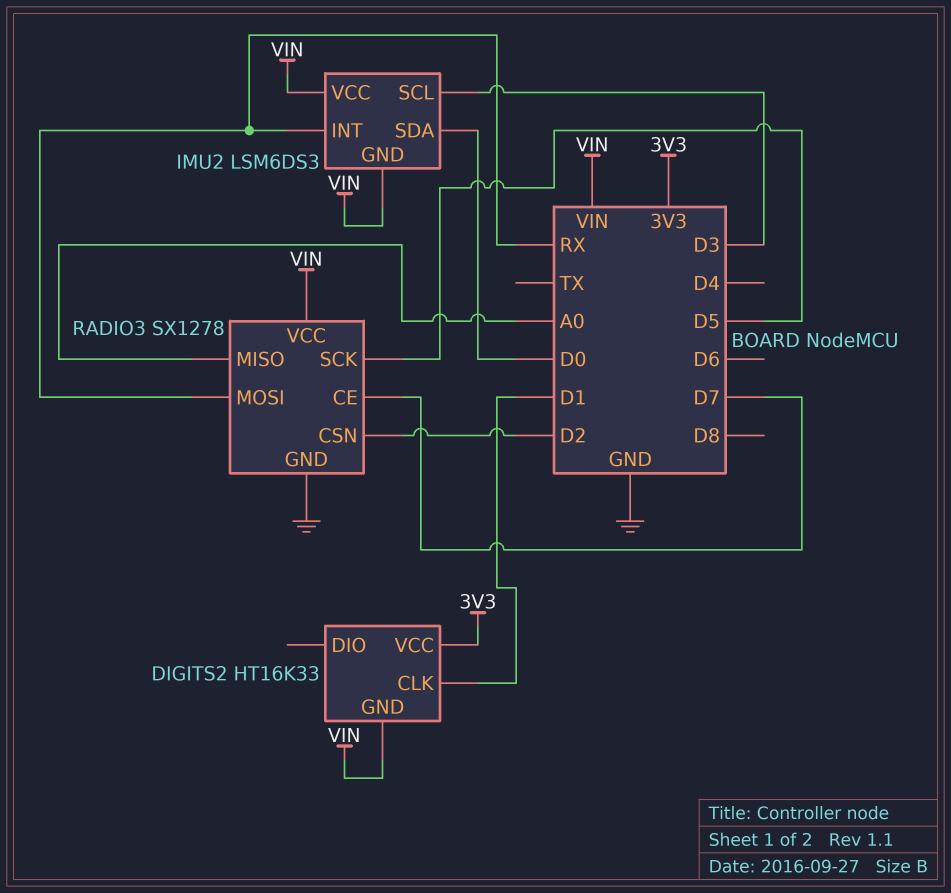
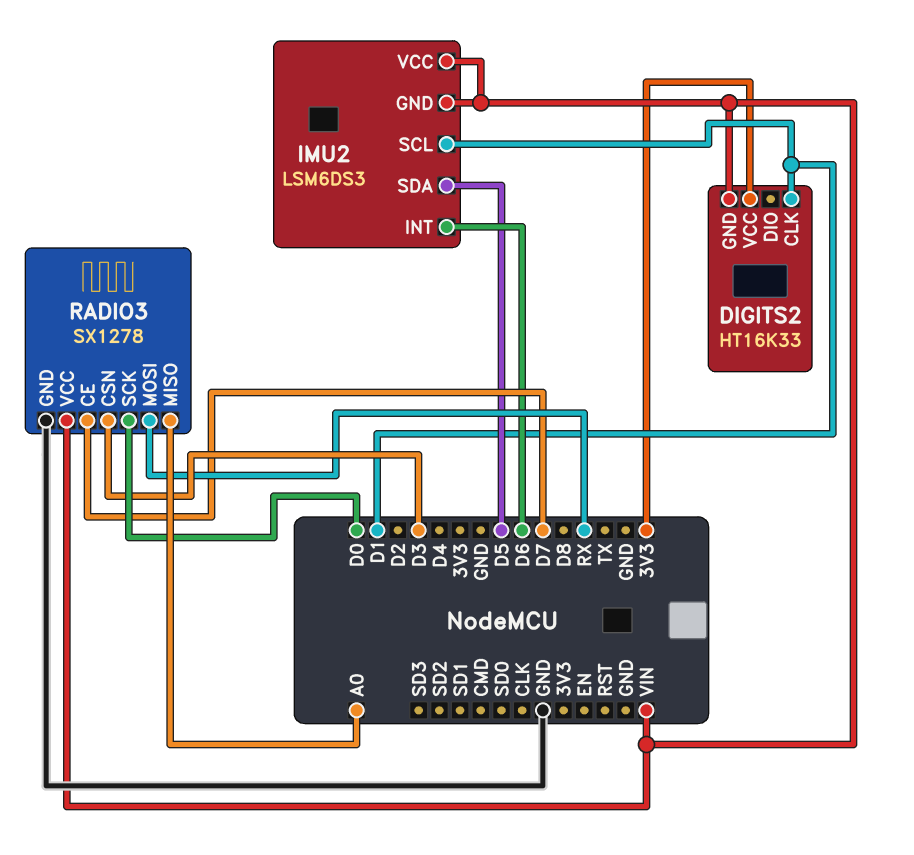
IMU2 pin INT: RX -> D6
IMU2 pin SCL: D3 -> D1
IMU2 pin SDA: D0 -> D5
RADIO3 pin CSN: D2 -> D3
RADIO3 pin SCK: D5 -> D0

